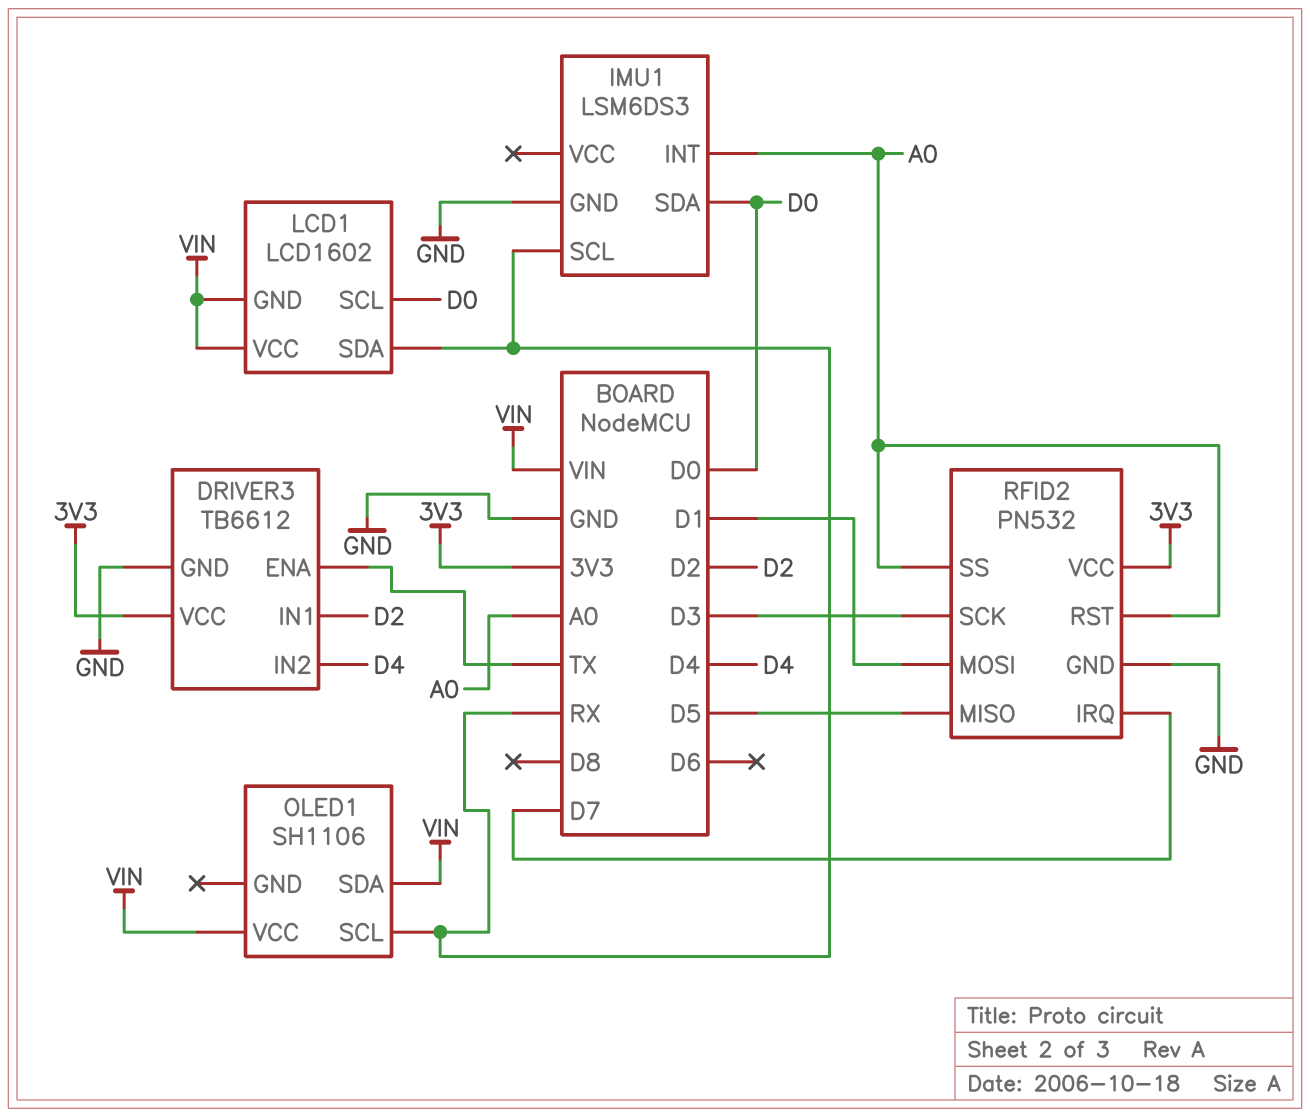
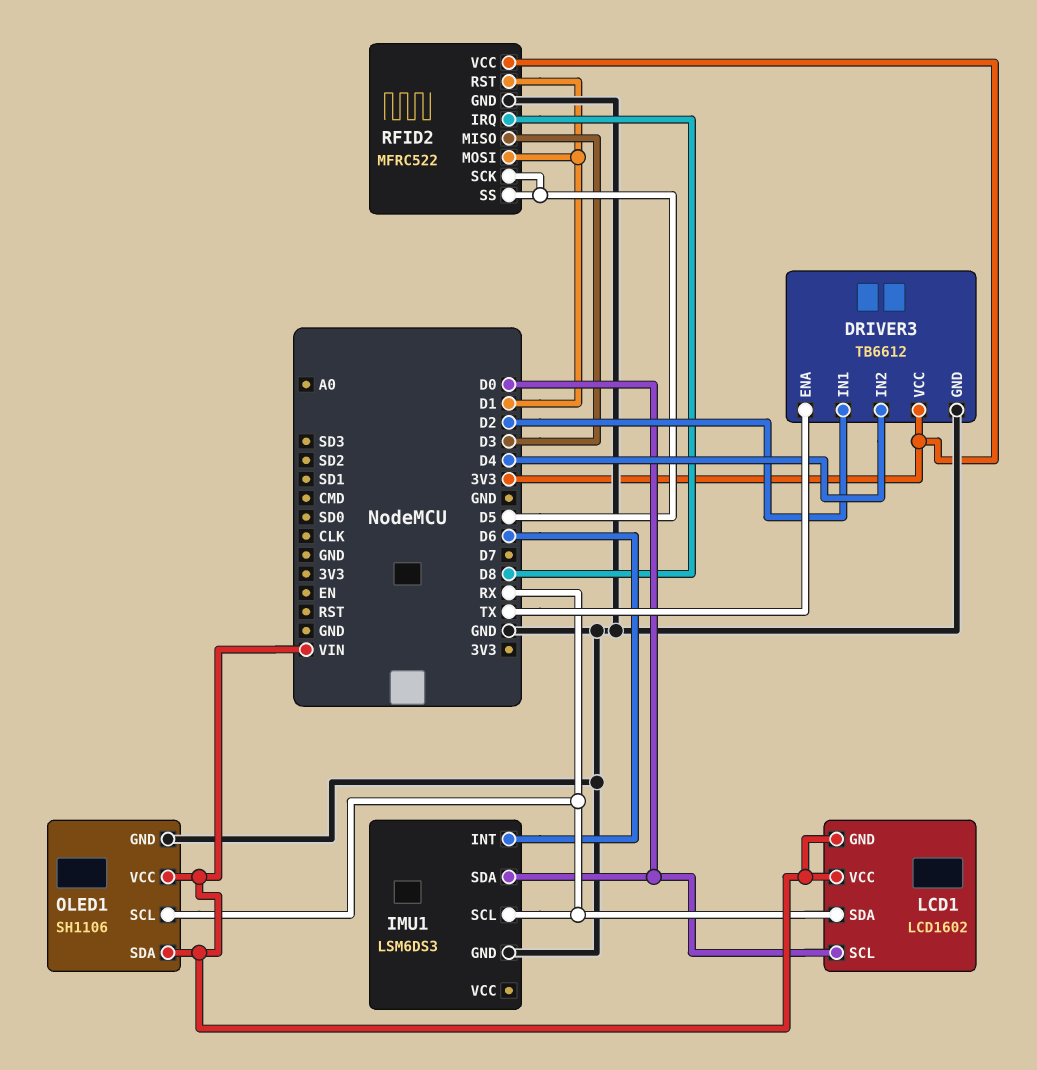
IMU1 pin INT: A0 -> D6
OLED1 pin GND: none -> GND
RFID2: PN532 -> MFRC522
RFID2 pin IRQ: D7 -> D8
RFID2 pin MISO: D5 -> D3
RFID2 pin RST: A0 -> D1
RFID2 pin SCK: D3 -> D5
RFID2 pin SS: A0 -> D5

